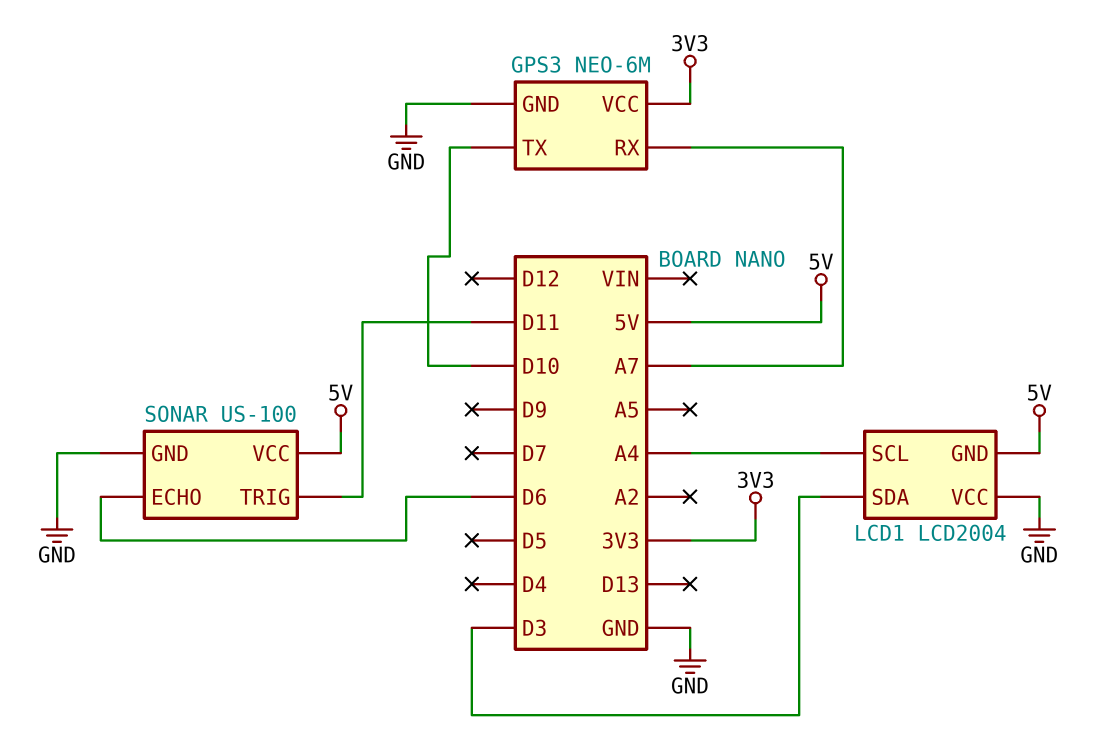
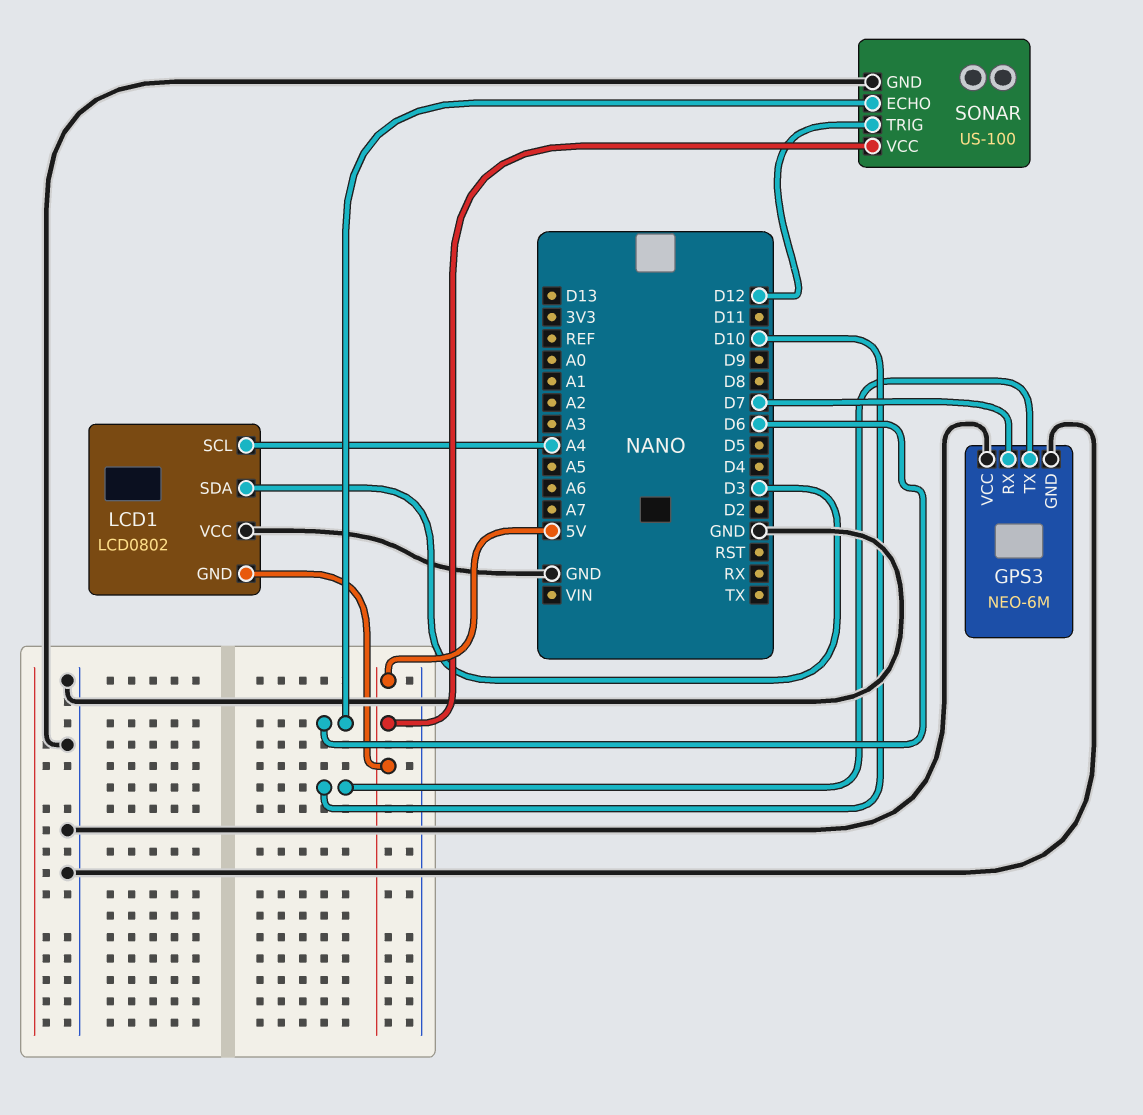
GPS3 pin RX: A7 -> D7
GPS3 pin VCC: 3V3 -> GND
LCD1: LCD2004 -> LCD0802
SONAR pin TRIG: D11 -> D12

